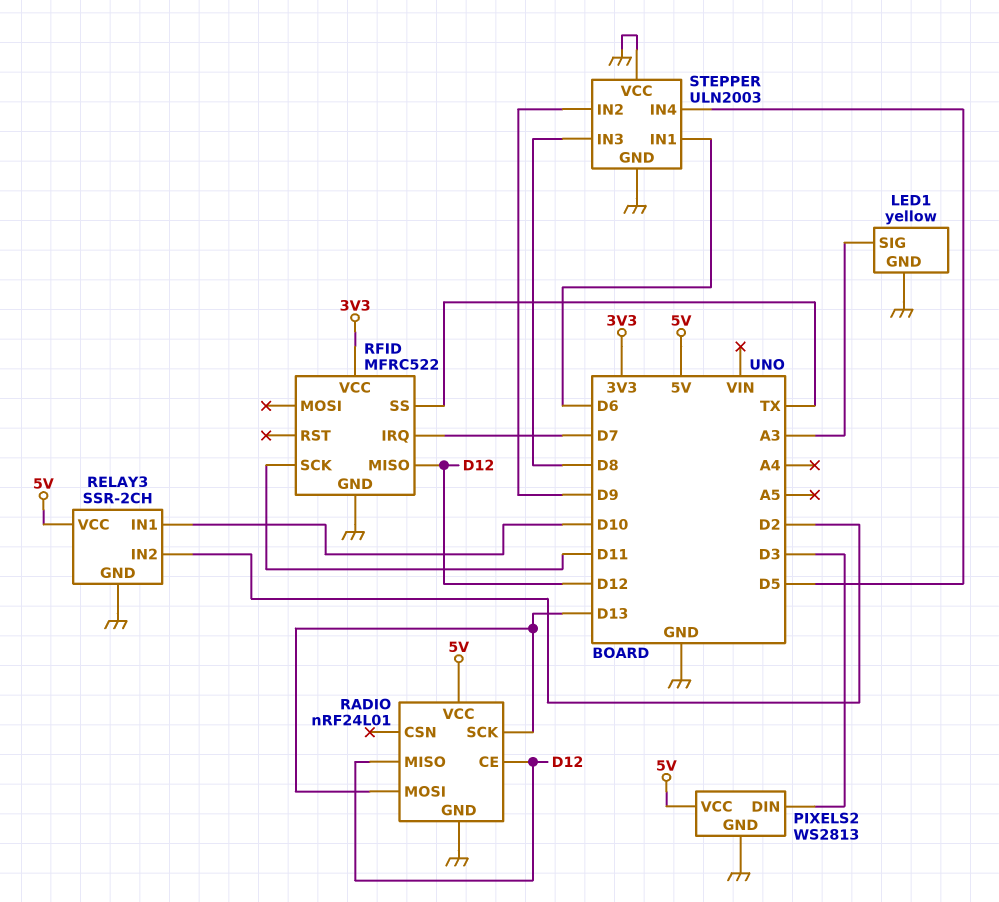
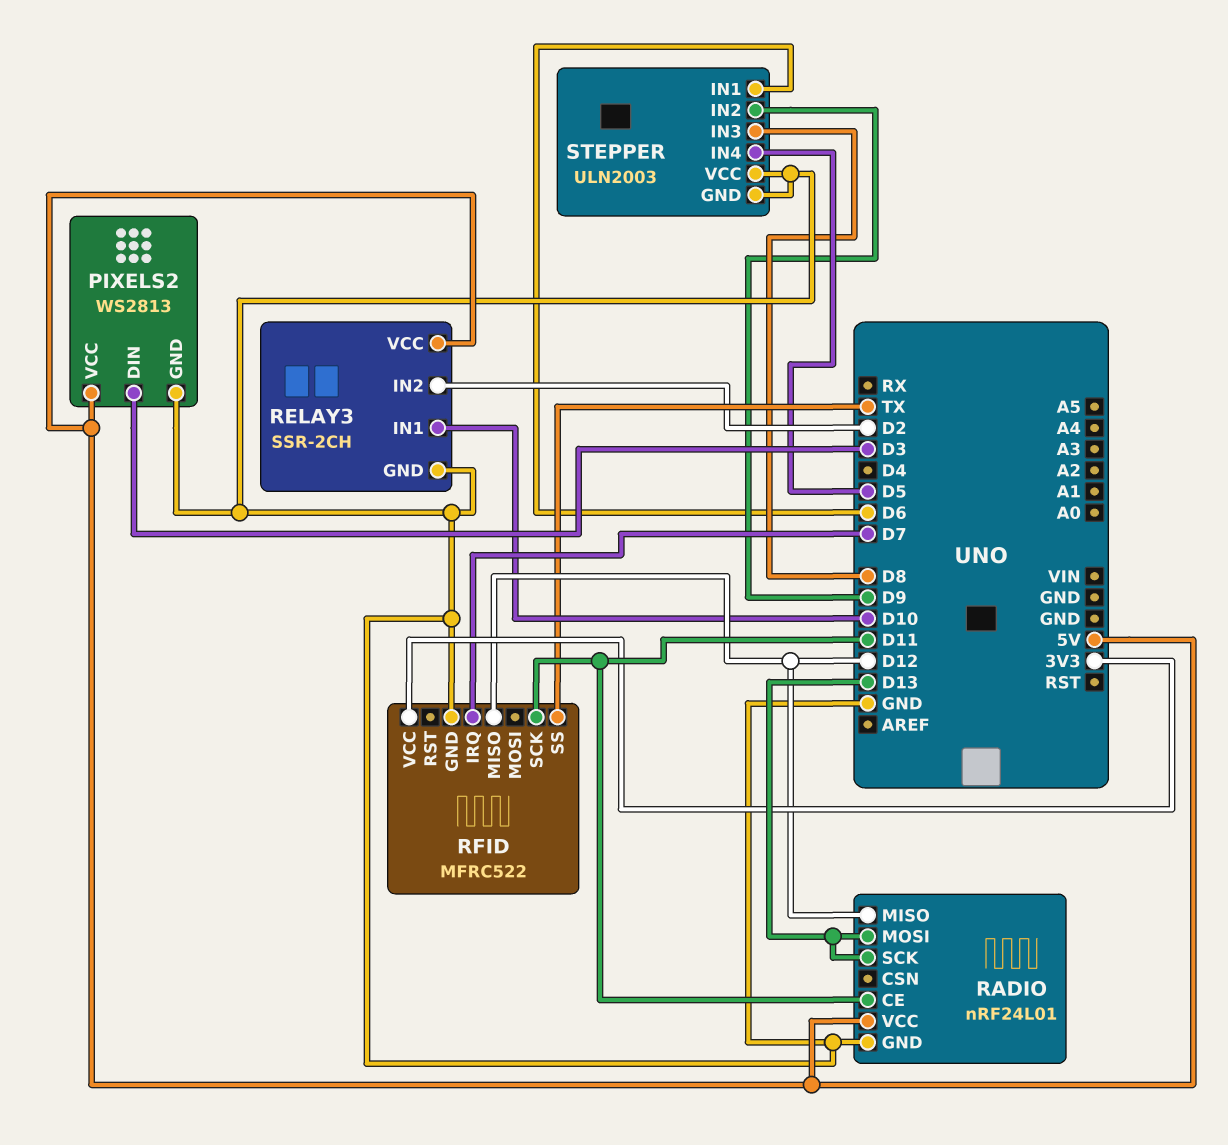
LED1: yellow -> none
LED1 pin GND: GND -> none
LED1 pin SIG: A3 -> none
RADIO pin CE: D12 -> D11

